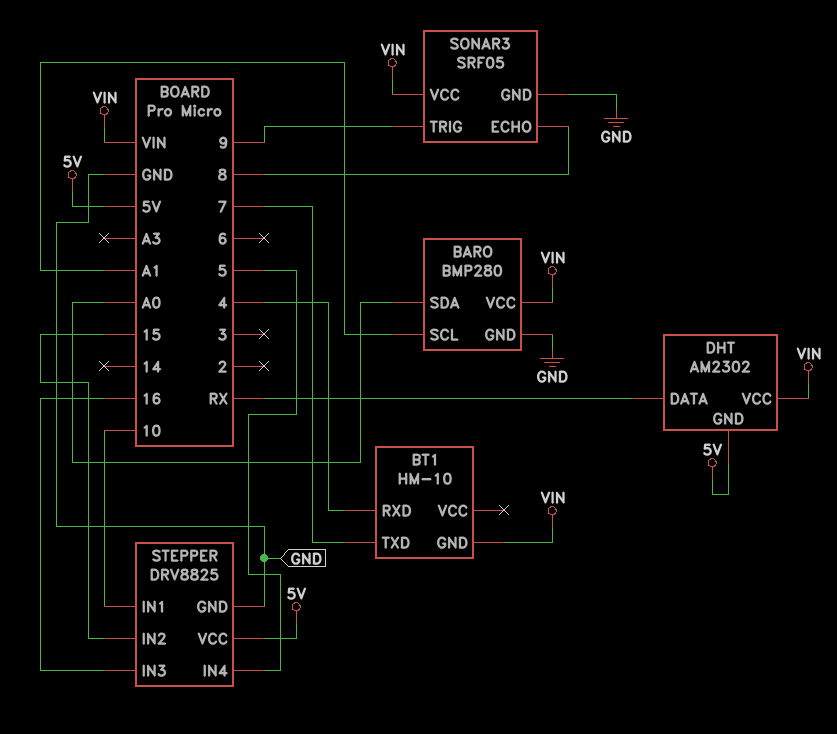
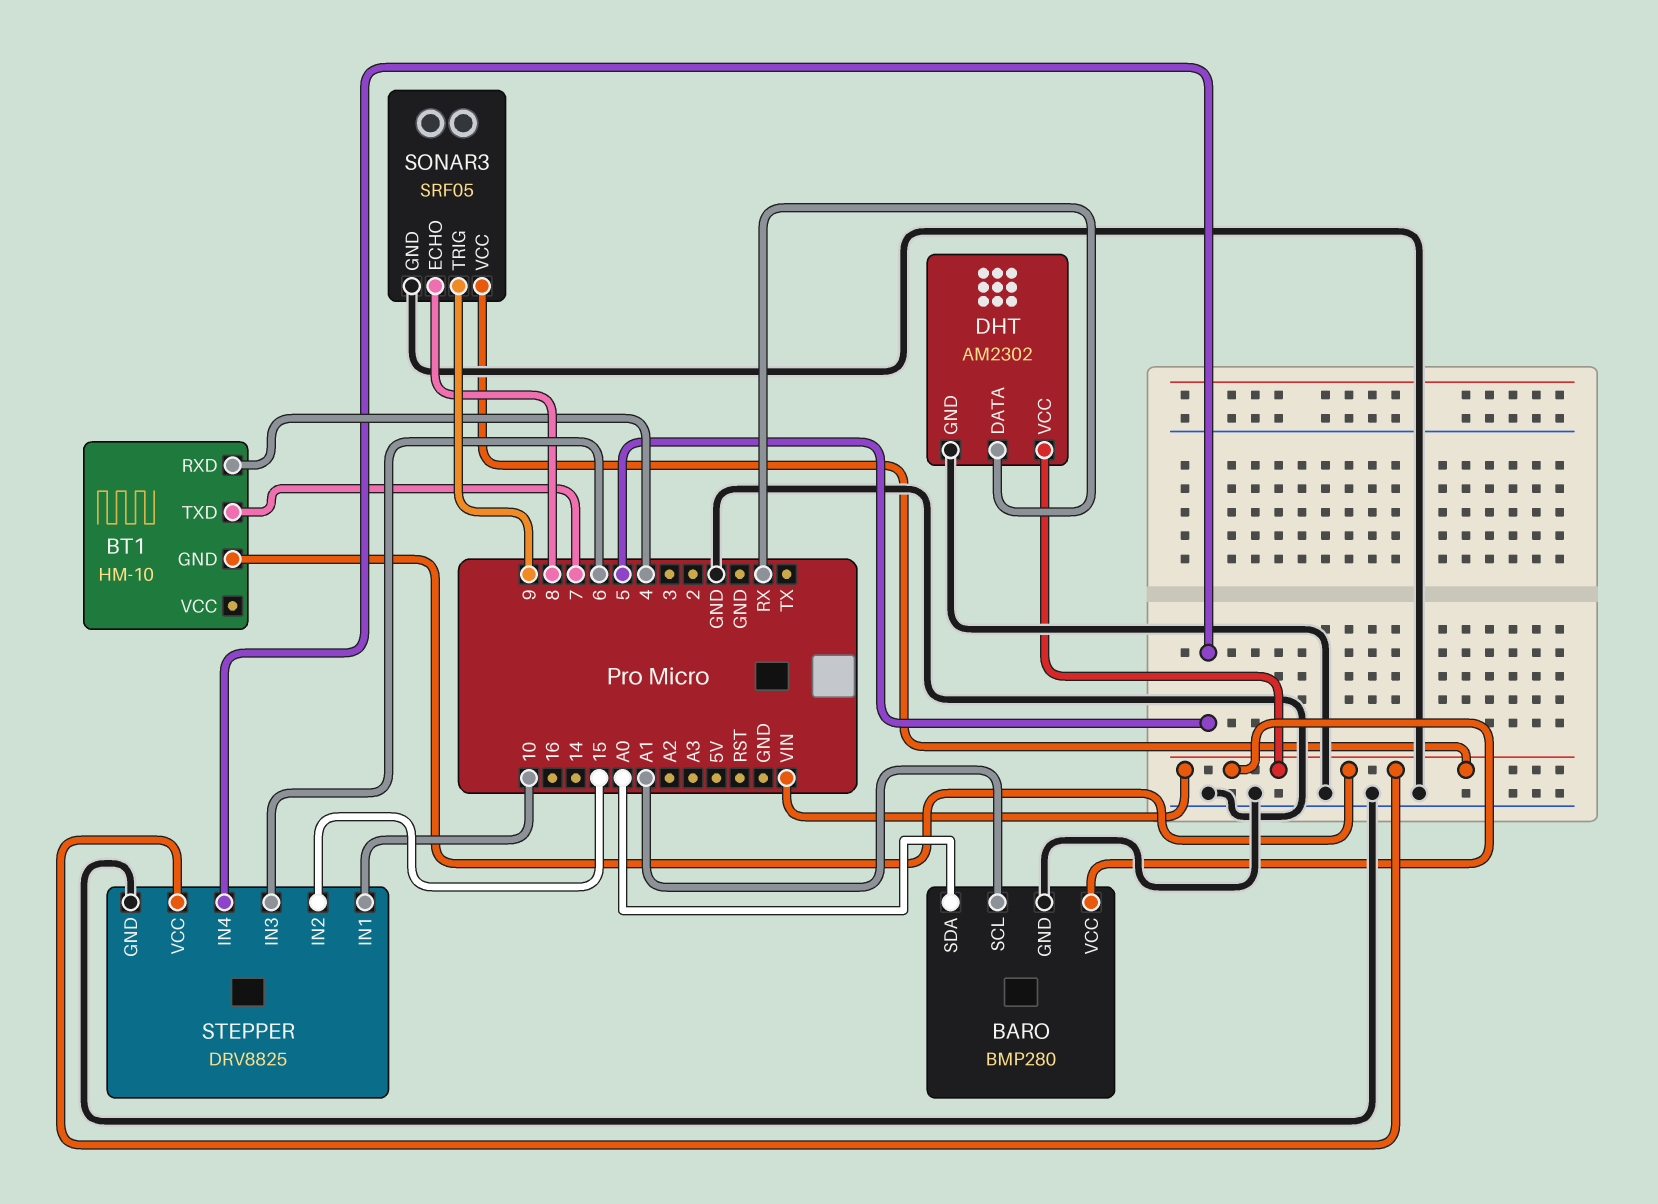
DHT pin GND: 5V -> GND
STEPPER pin IN3: 16 -> 6
STEPPER pin VCC: 5V -> VIN

